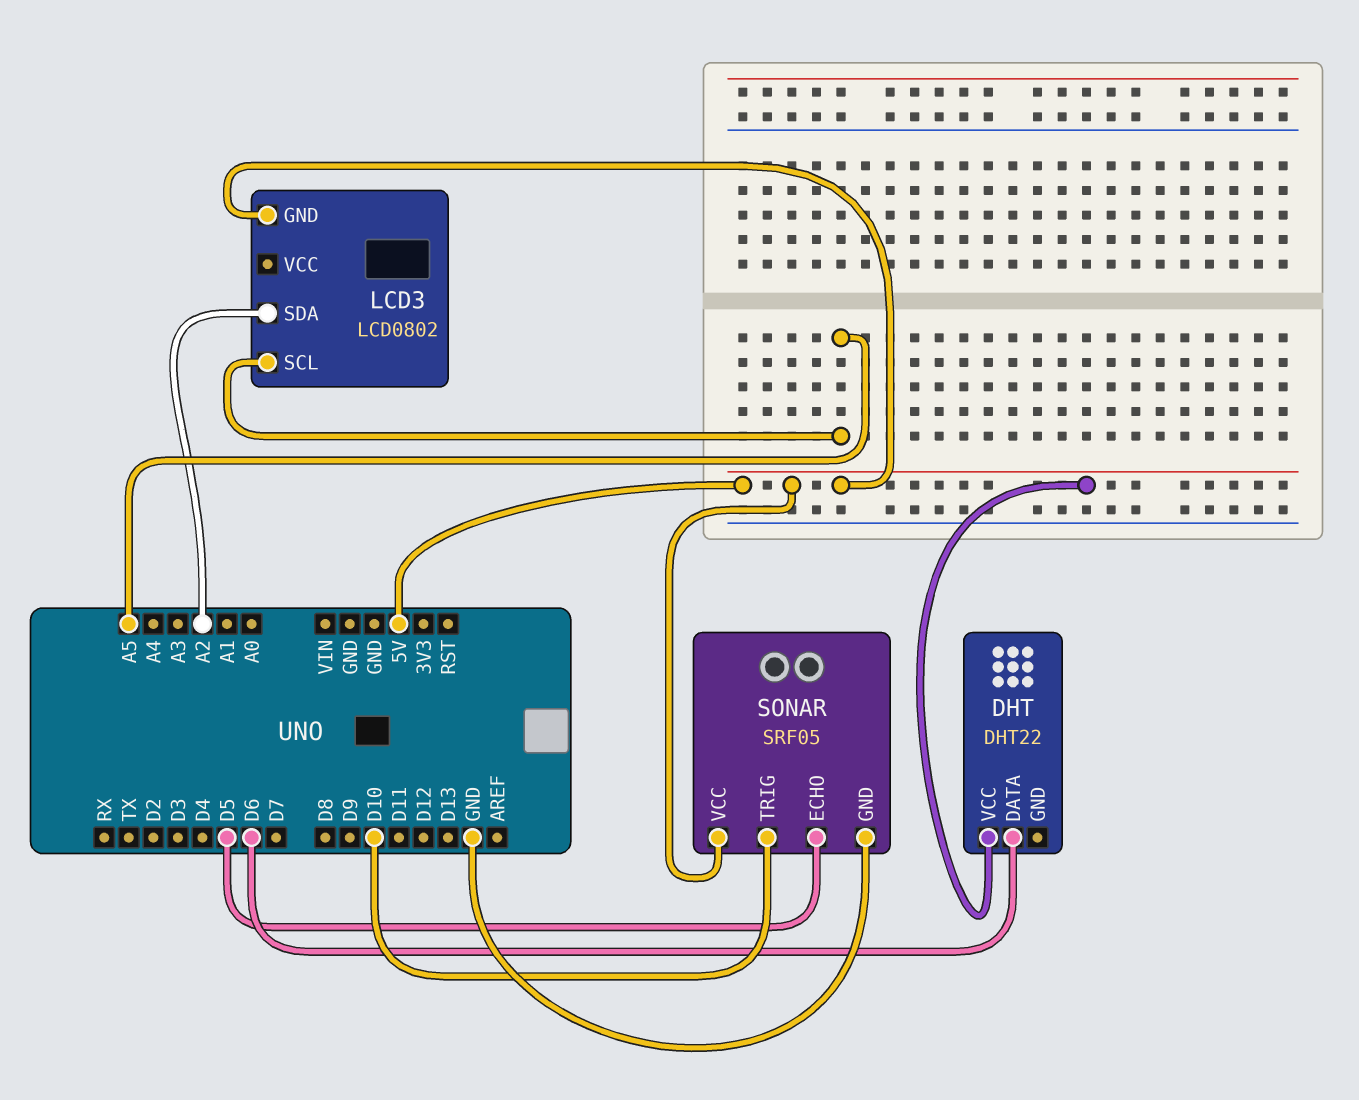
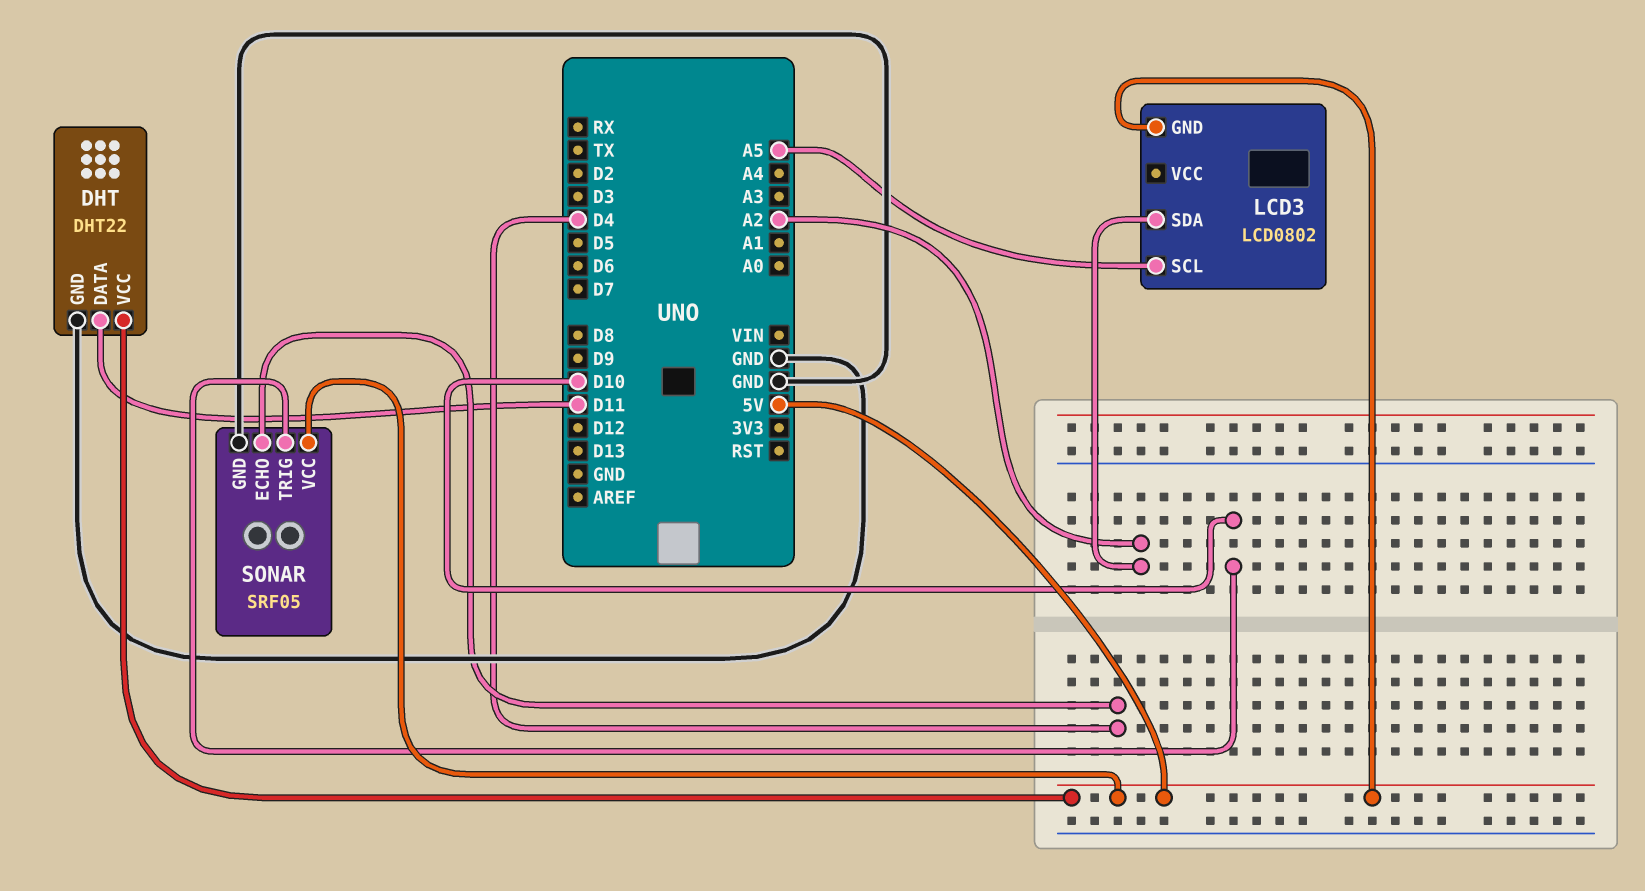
DHT pin DATA: D6 -> D11
DHT pin GND: none -> GND
SONAR pin ECHO: D5 -> D4

